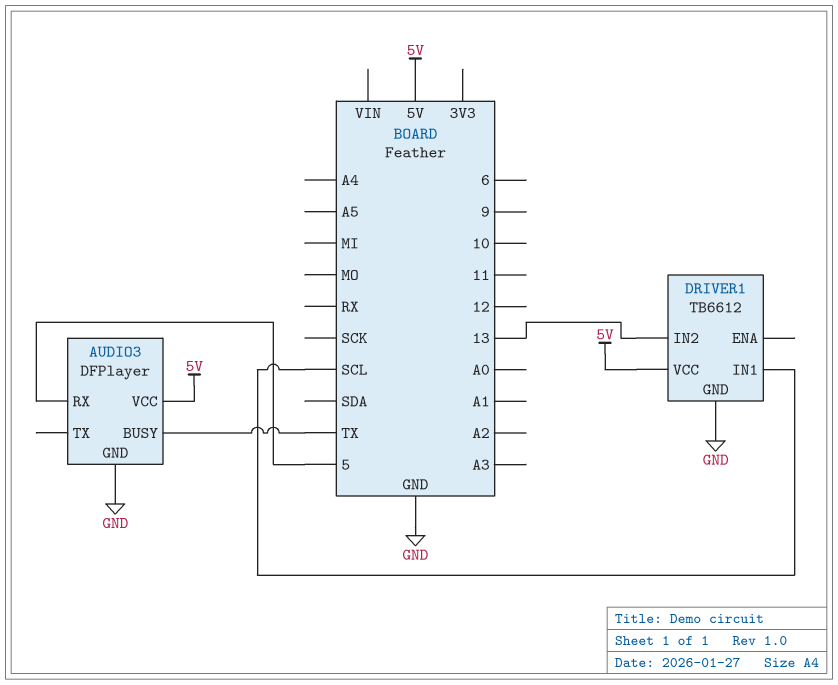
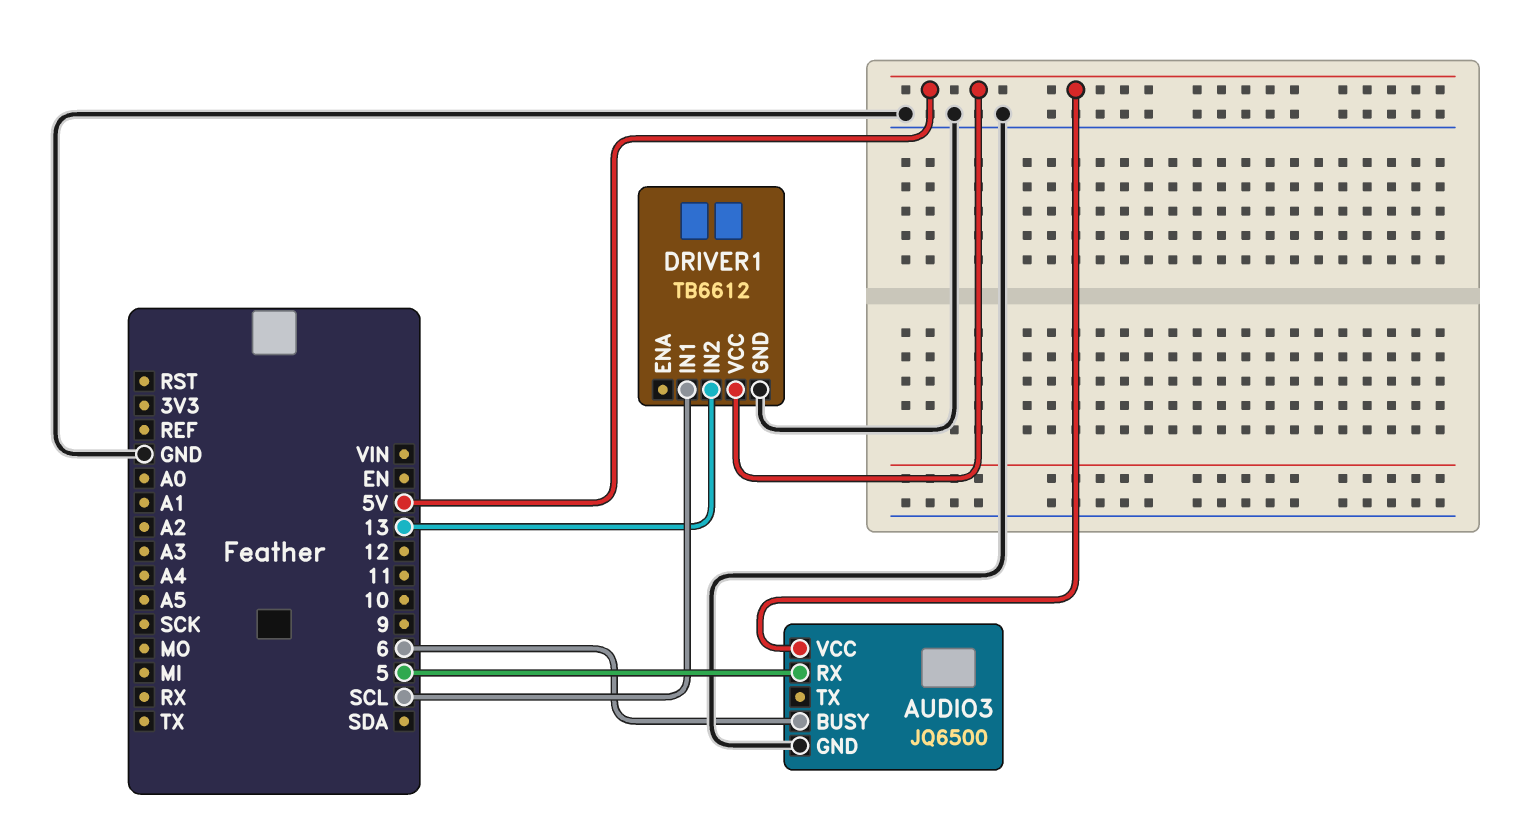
AUDIO3: DFPlayer -> JQ6500
AUDIO3 pin BUSY: TX -> 6

